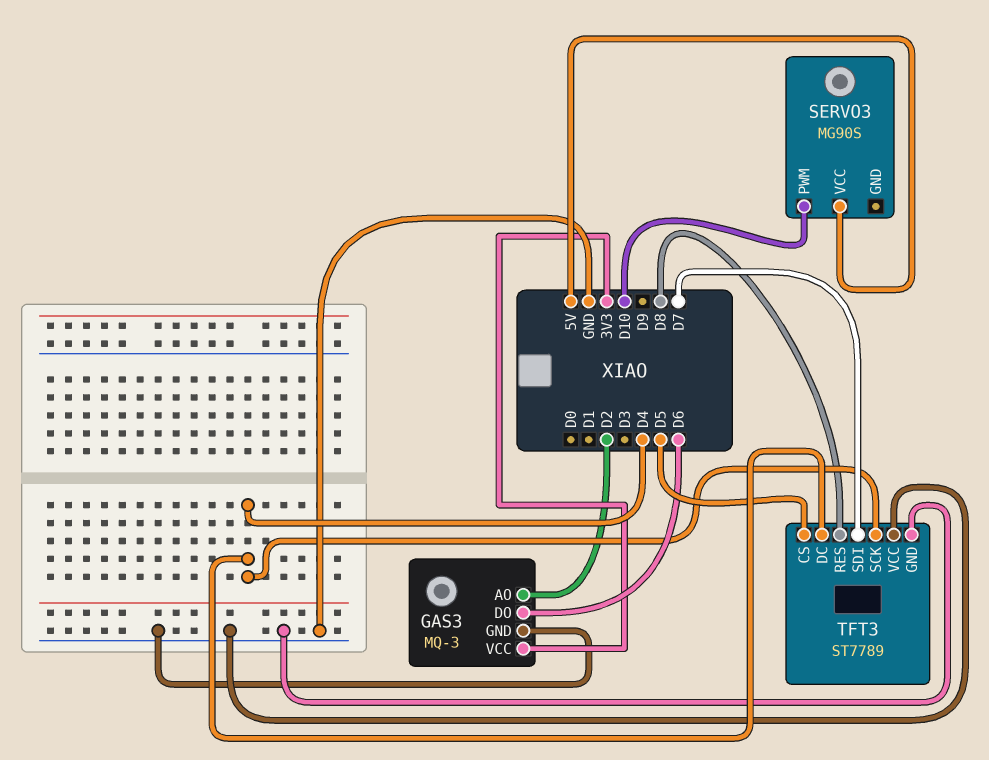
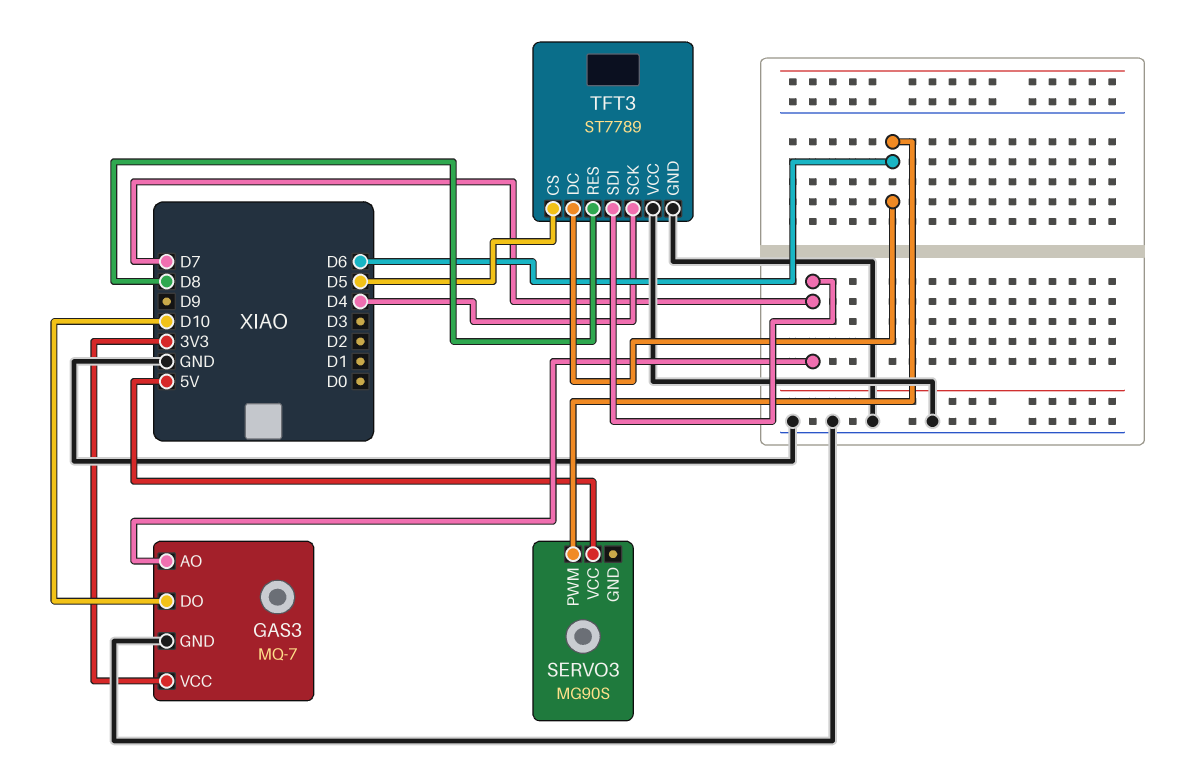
GAS3: MQ-3 -> MQ-7
GAS3 pin AO: D2 -> D7
GAS3 pin DO: D6 -> D10
SERVO3 pin PWM: D10 -> D6
TFT3 pin DC: D4 -> D6

